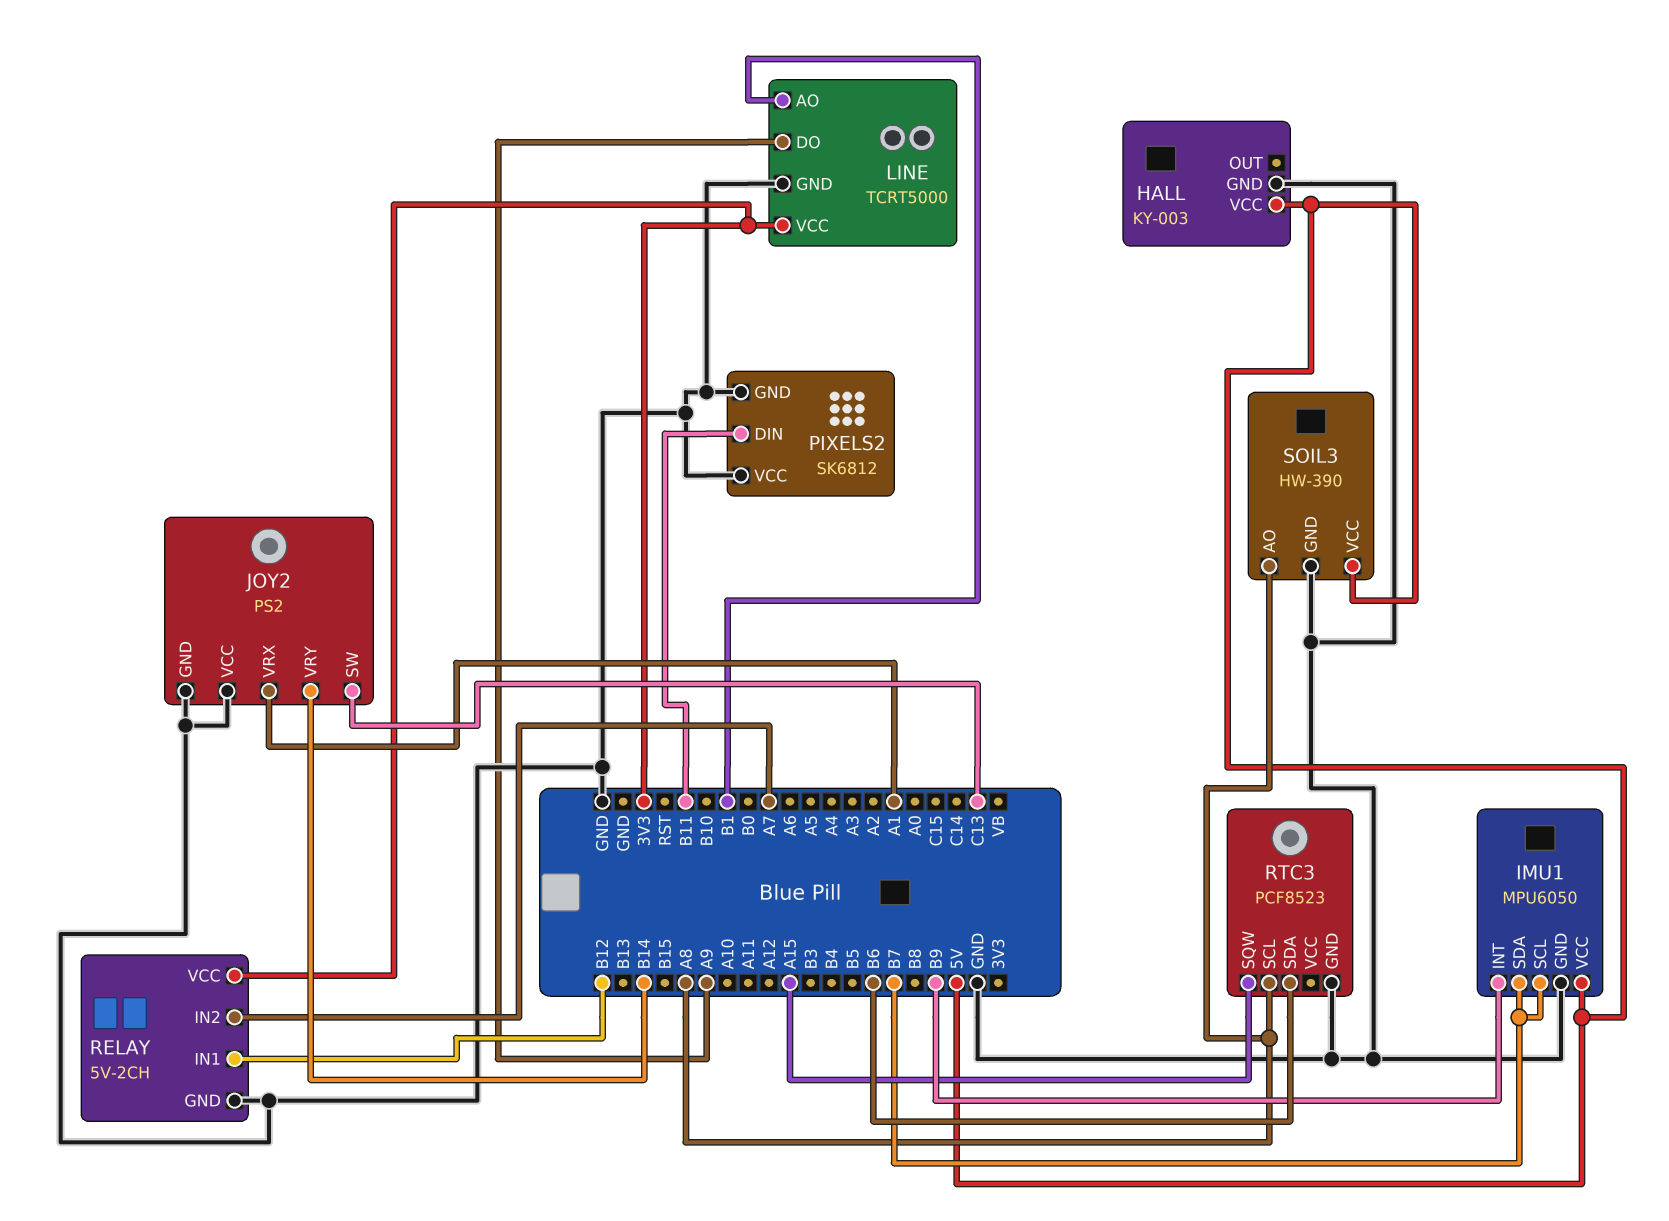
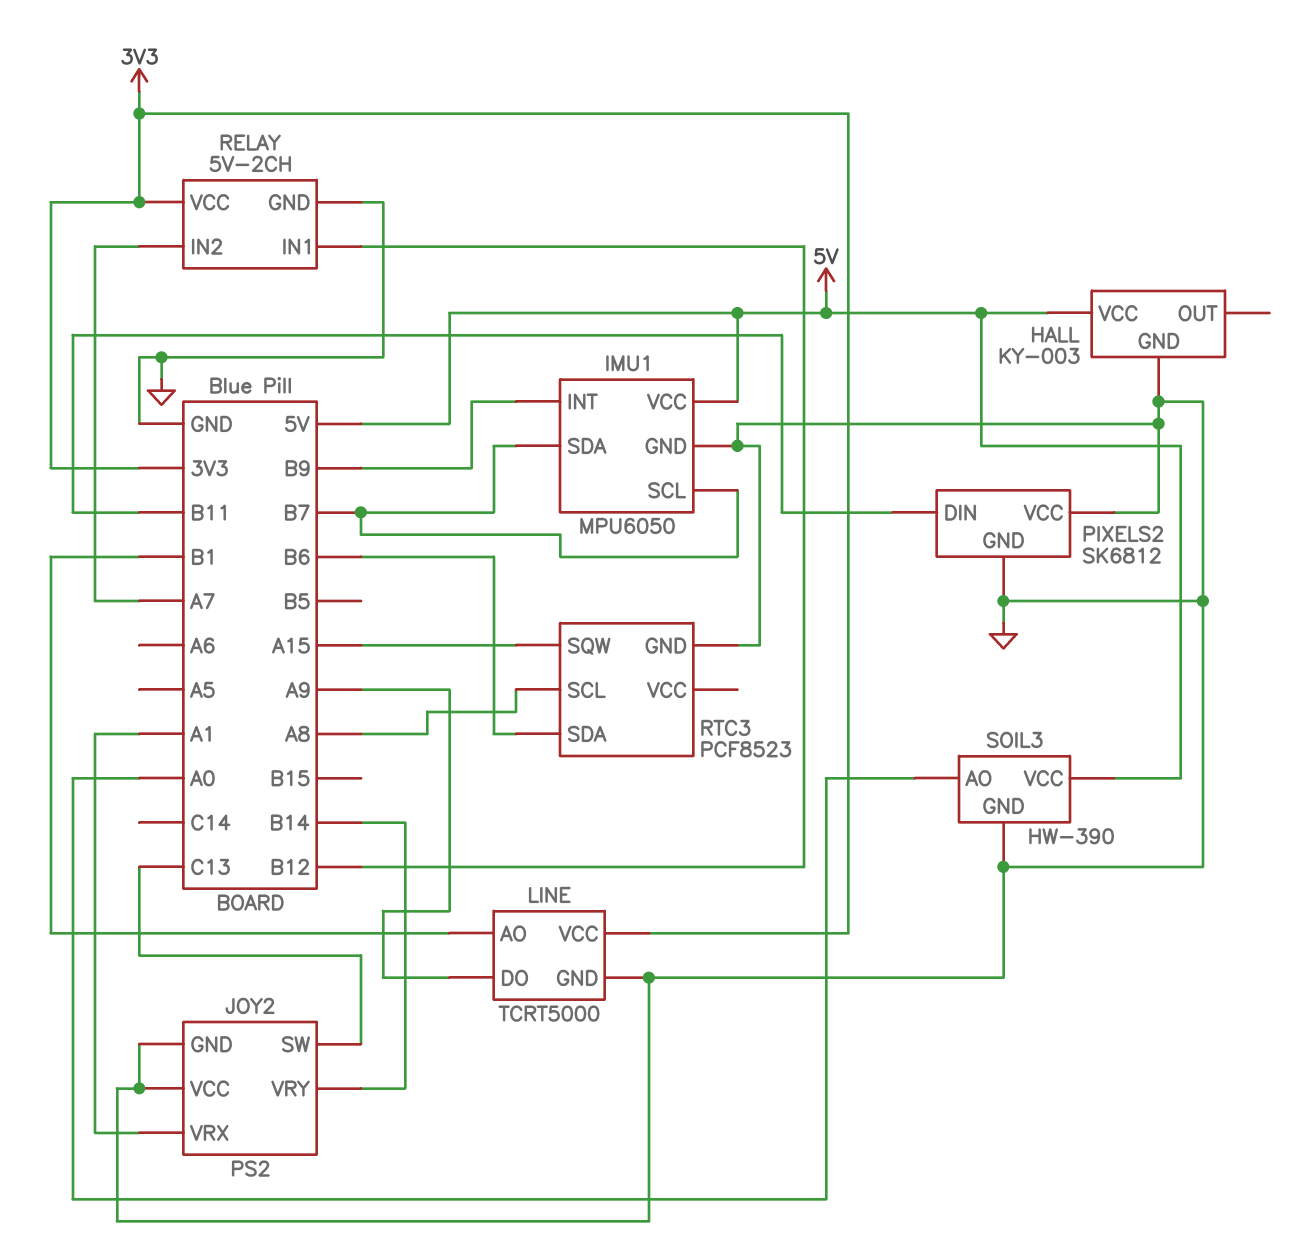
SOIL3 pin AO: A8 -> A0

